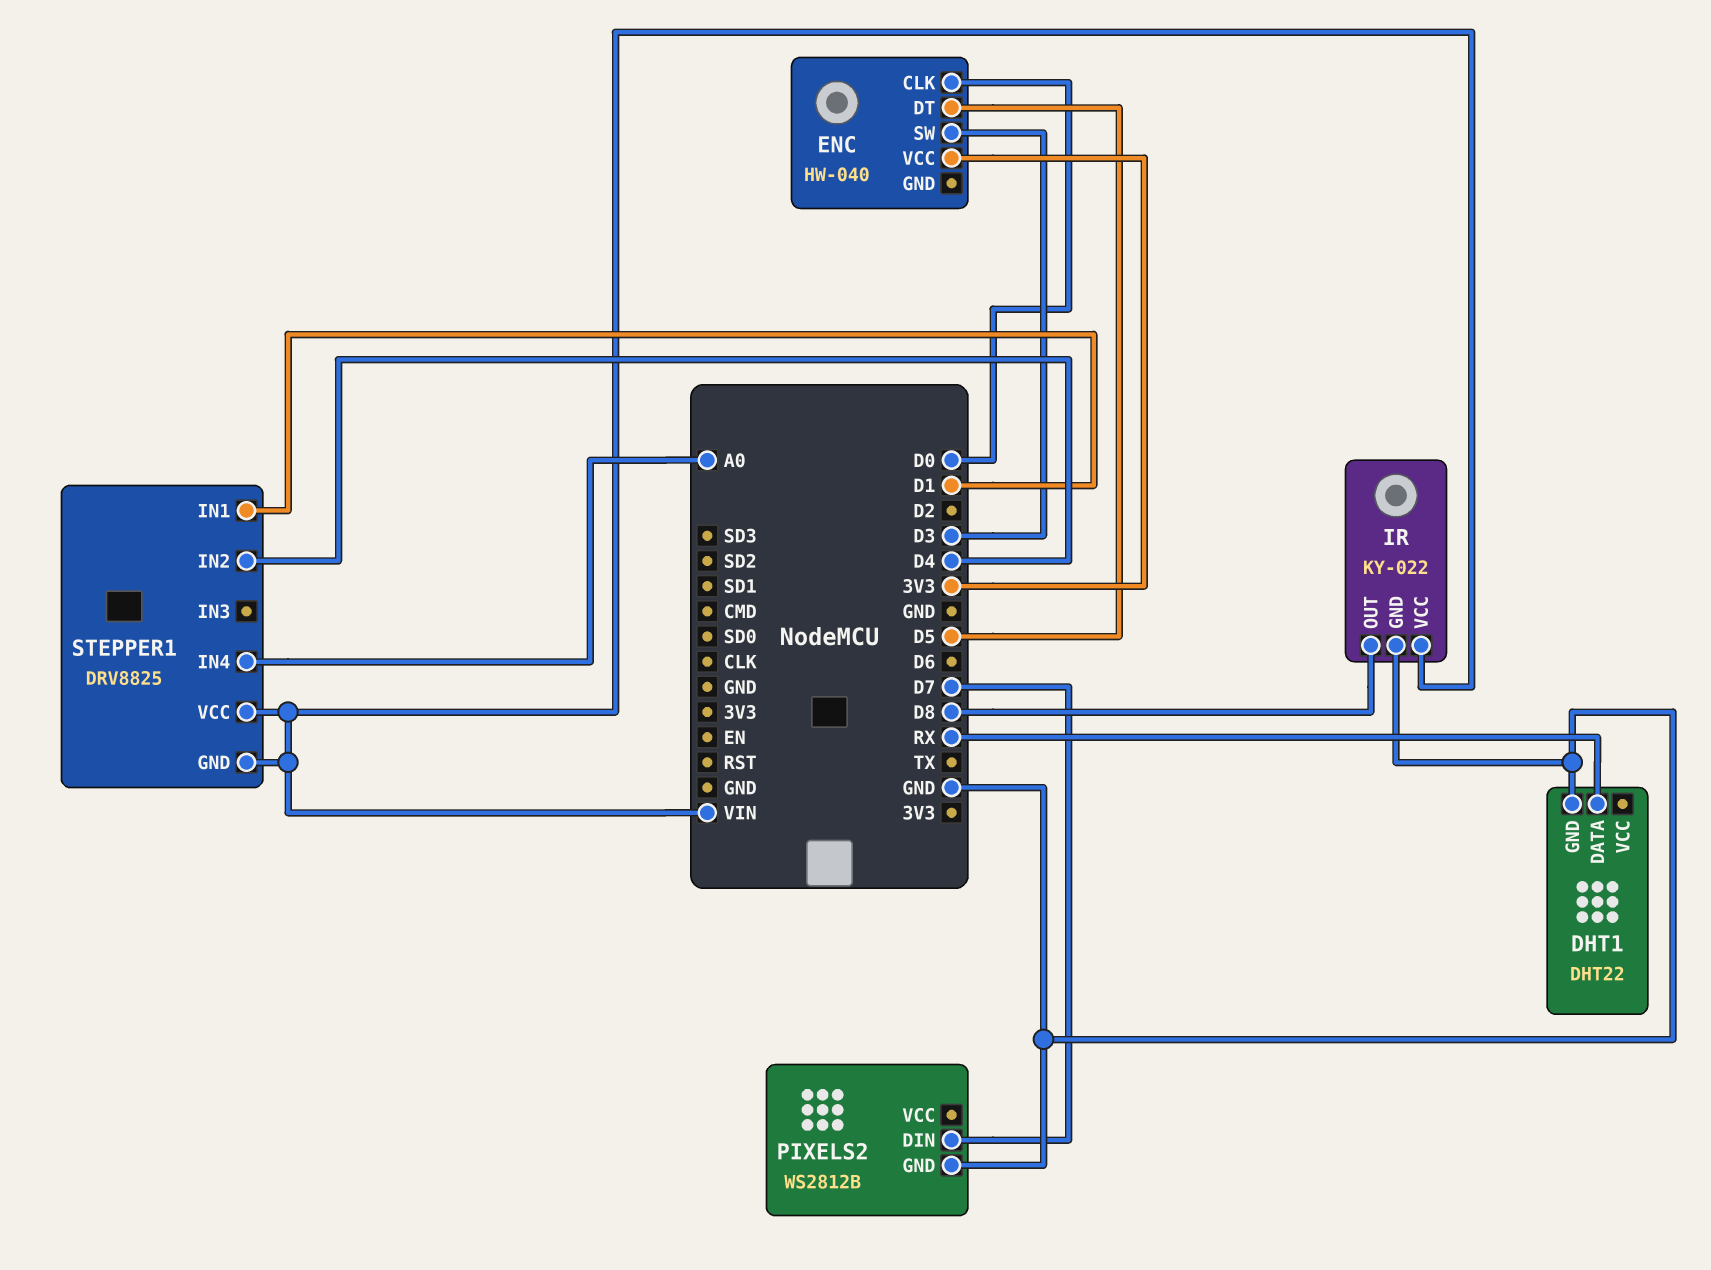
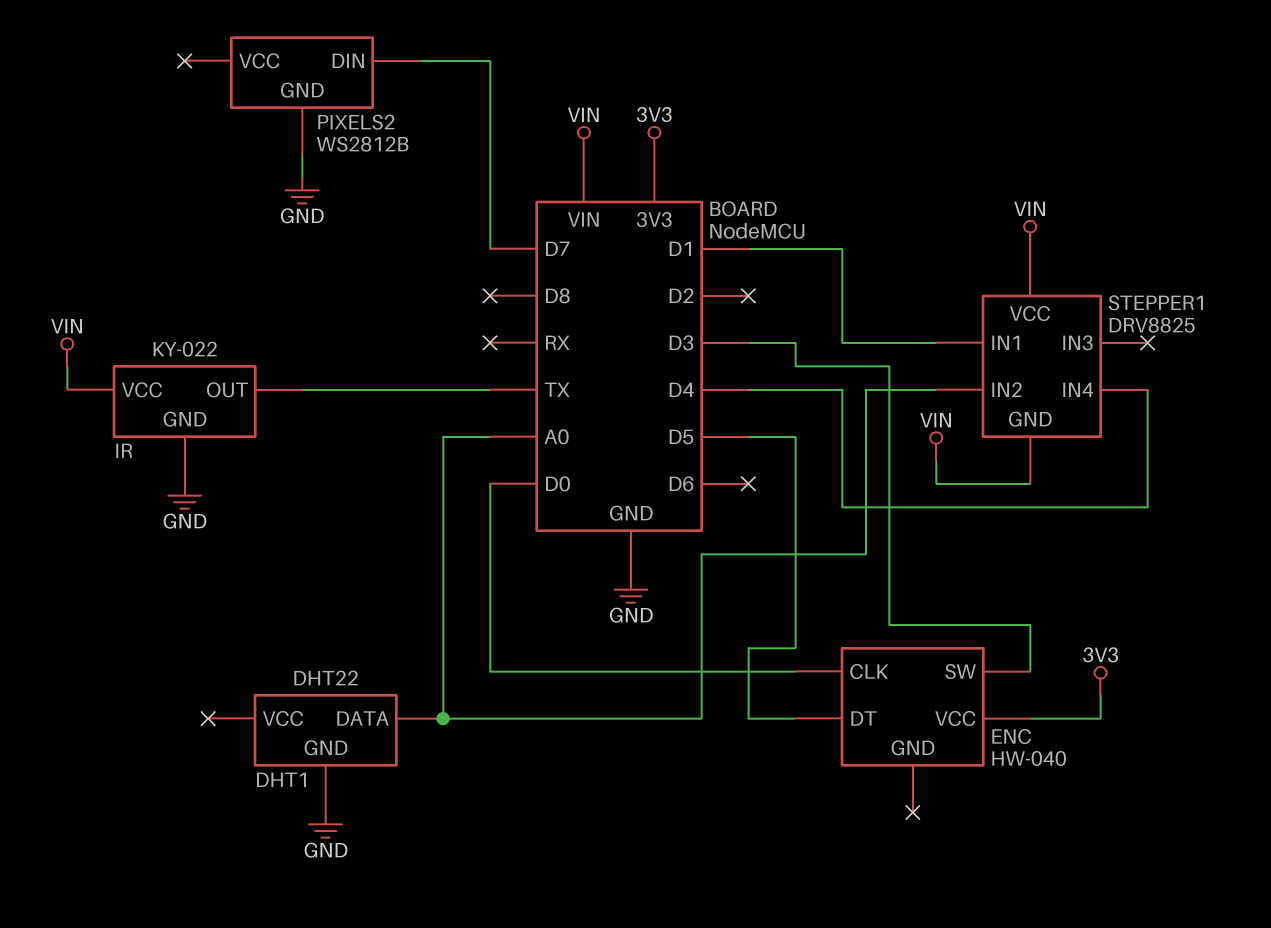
DHT1 pin DATA: RX -> A0
IR pin OUT: D8 -> TX
STEPPER1 pin IN2: D4 -> A0
STEPPER1 pin IN4: A0 -> D4

